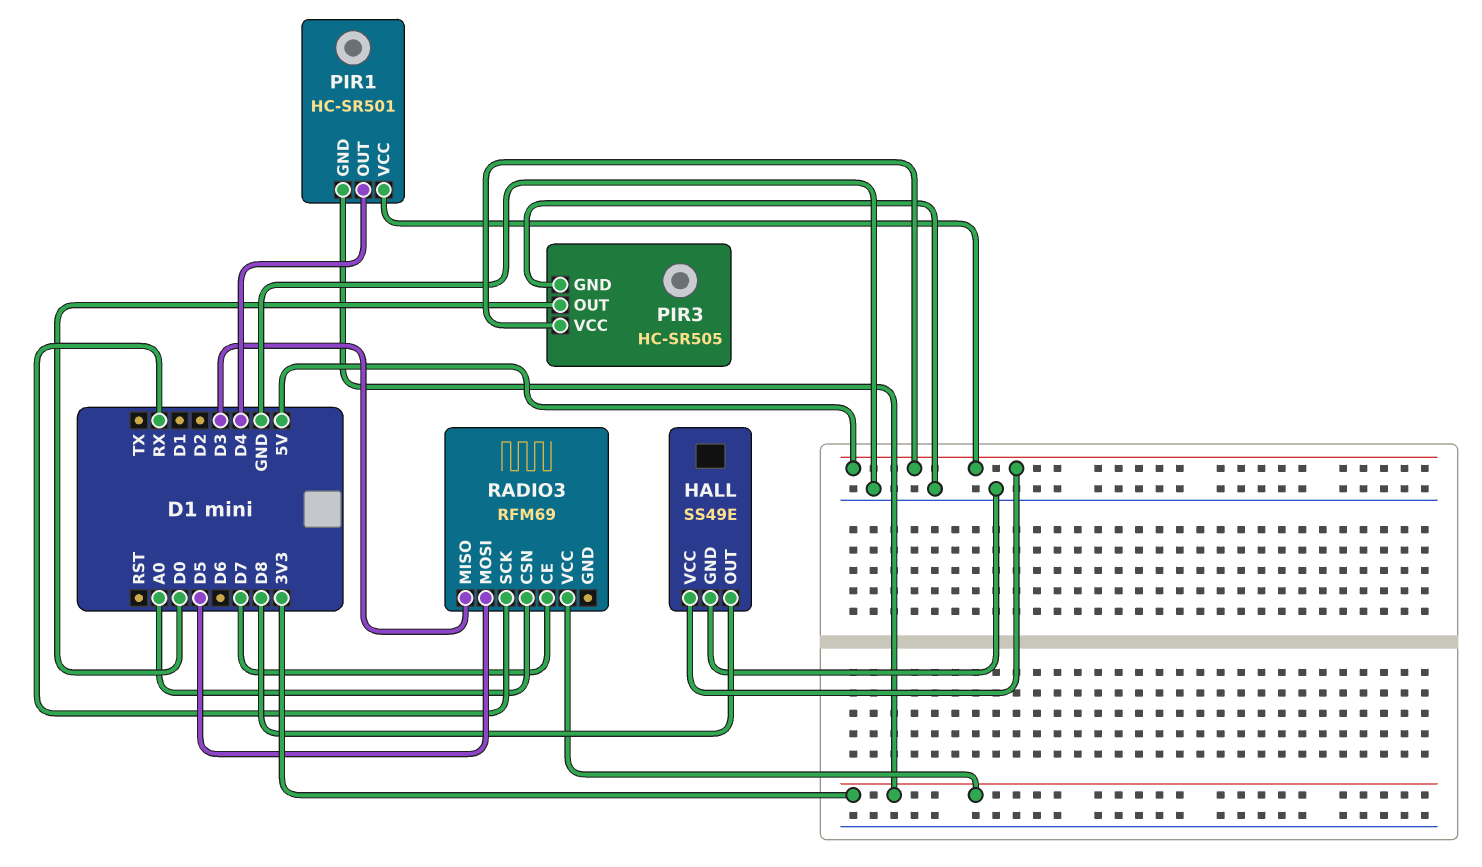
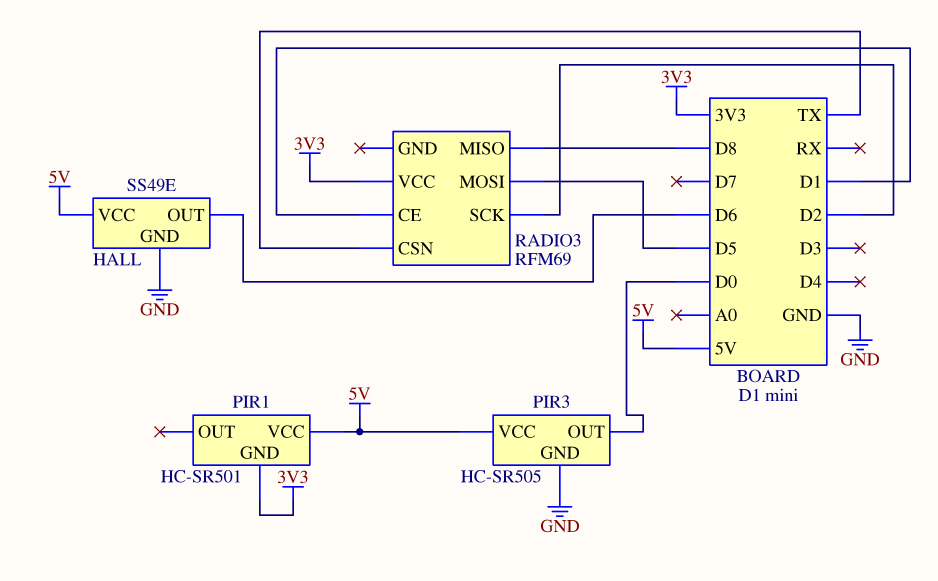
HALL pin OUT: D8 -> D6
PIR1 pin OUT: D4 -> none
RADIO3 pin CE: D7 -> D1
RADIO3 pin CSN: A0 -> TX
RADIO3 pin MISO: D3 -> D8
RADIO3 pin SCK: RX -> D2

